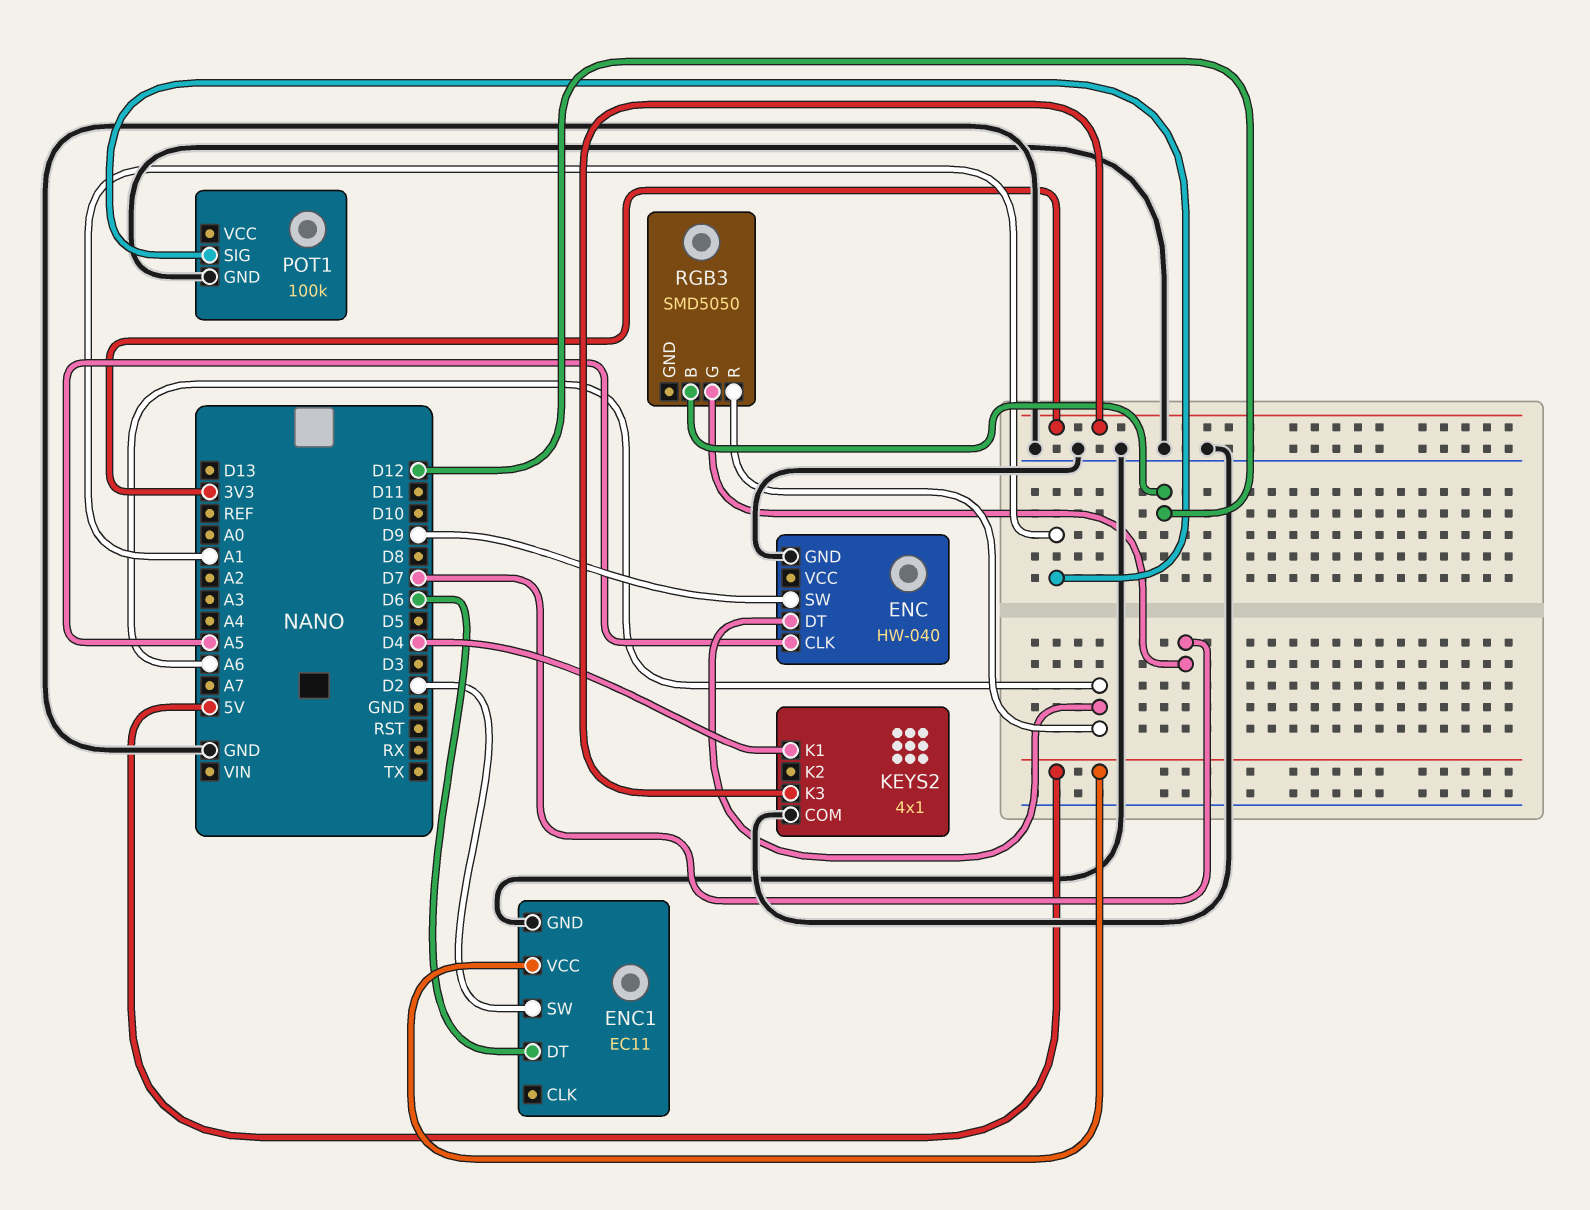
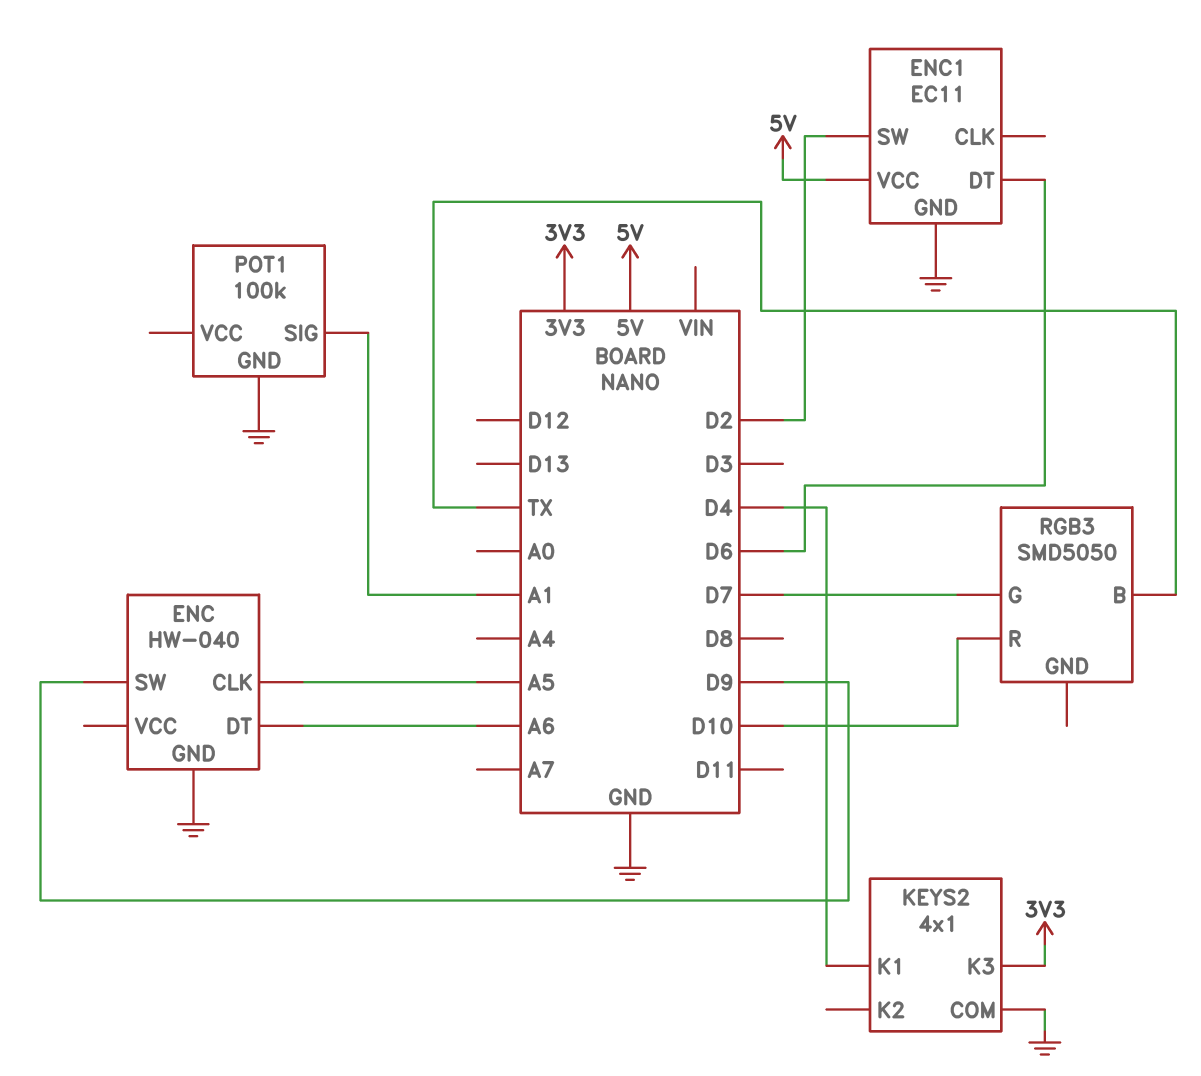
RGB3 pin B: D12 -> TX
RGB3 pin R: A6 -> D10

